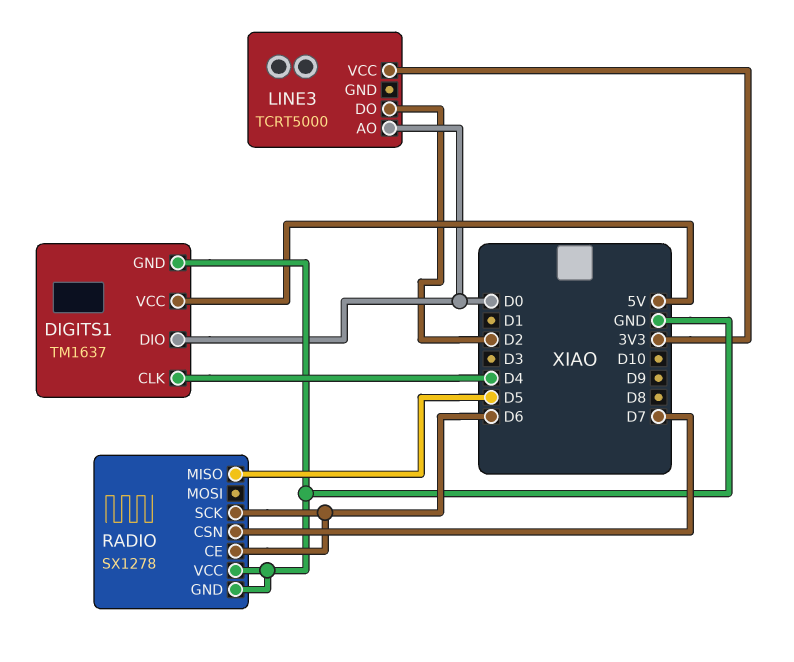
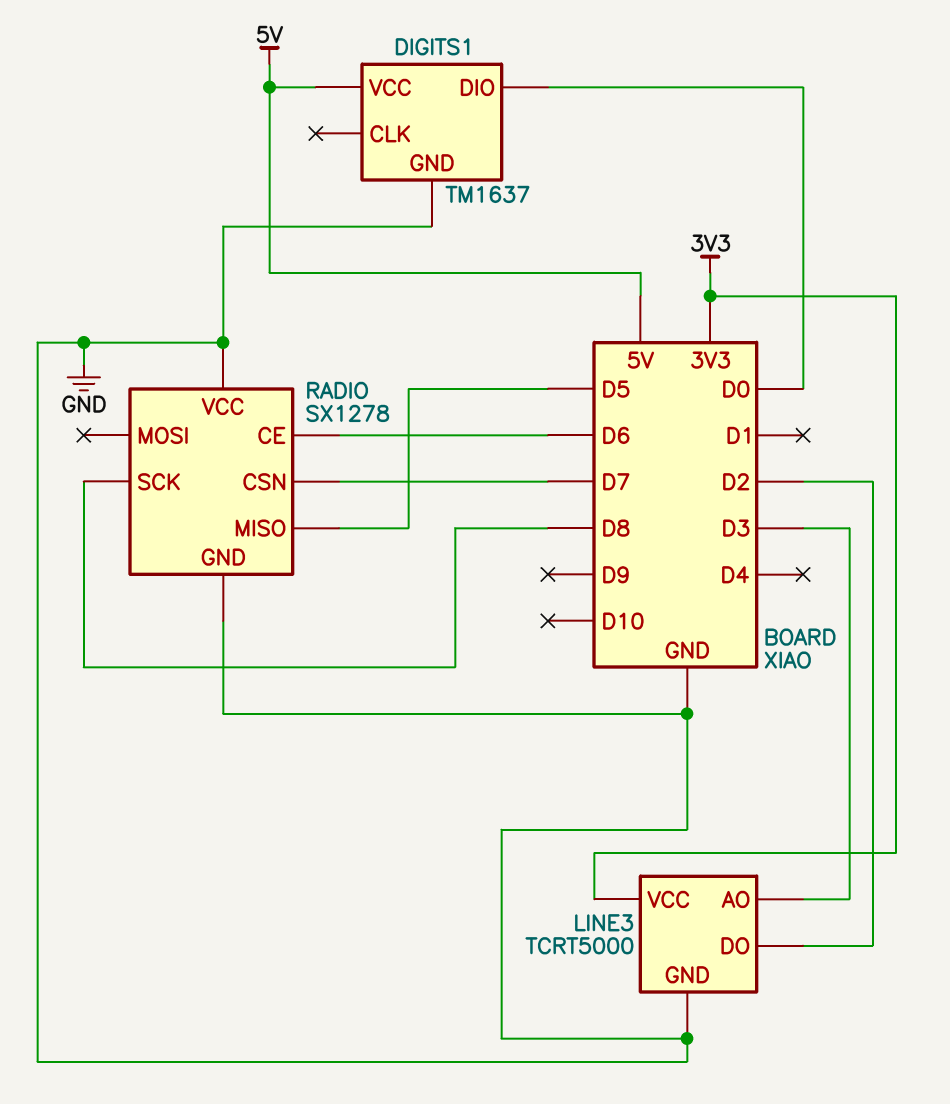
DIGITS1 pin CLK: D4 -> none
LINE3 pin AO: D0 -> D3
LINE3 pin GND: none -> GND
RADIO pin SCK: D6 -> D8

